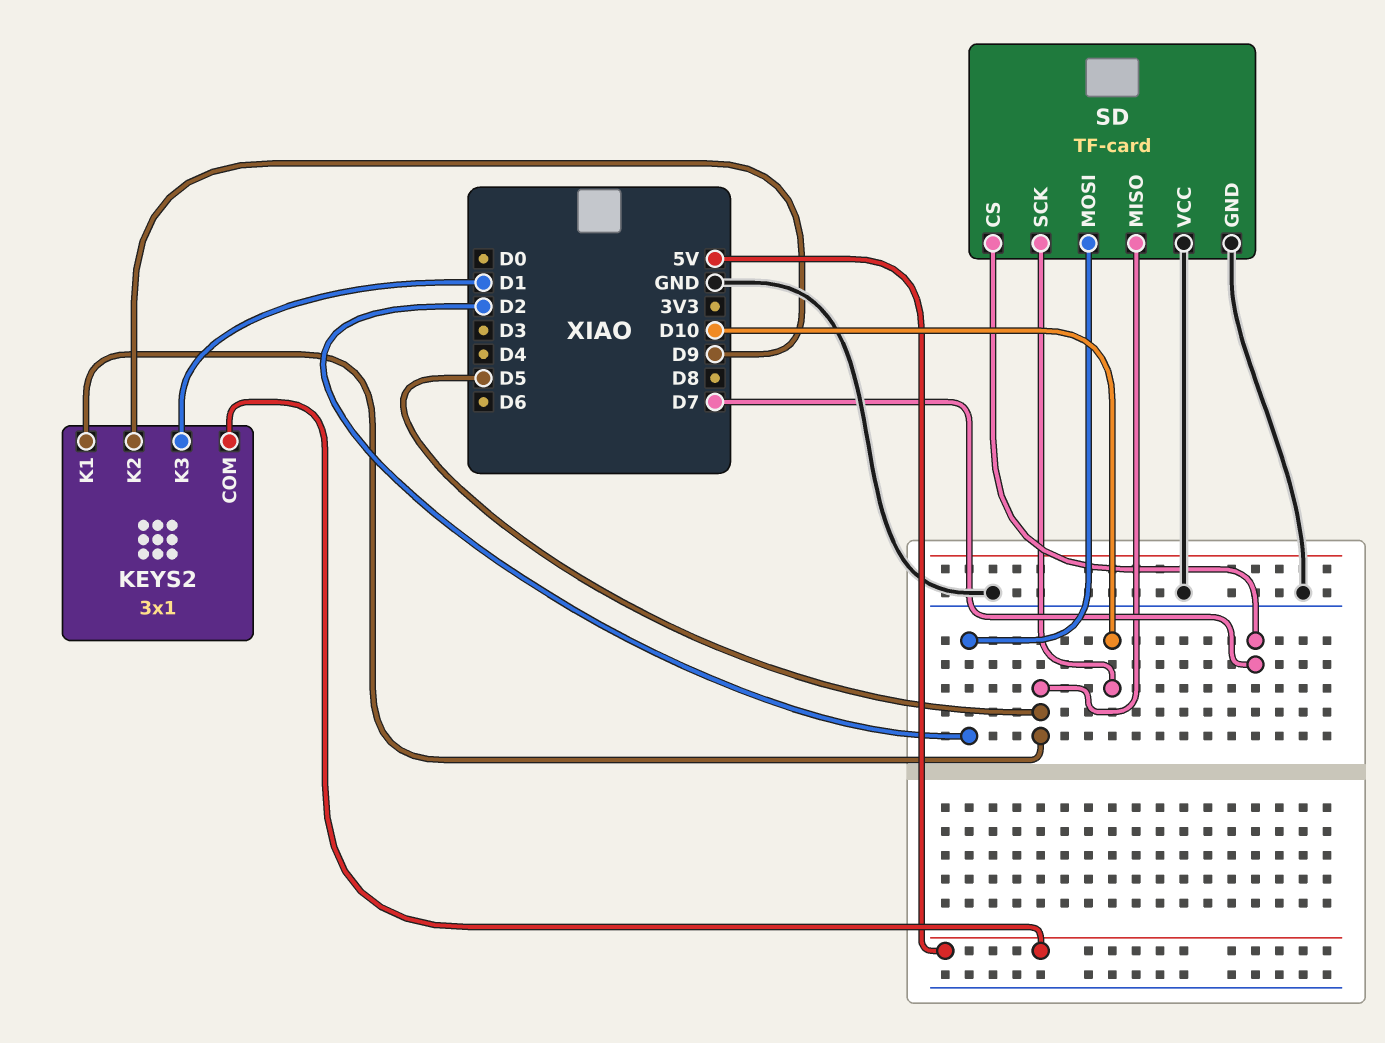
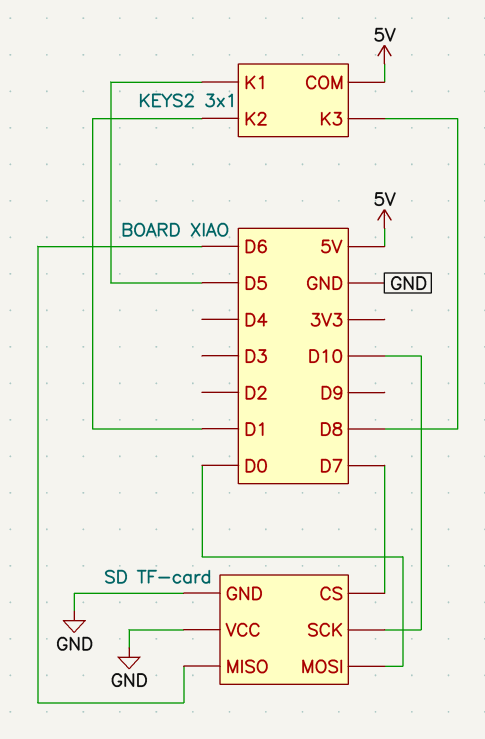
KEYS2 pin K2: D9 -> D1
KEYS2 pin K3: D1 -> D8
SD pin MISO: D5 -> D6
SD pin MOSI: D2 -> D0

